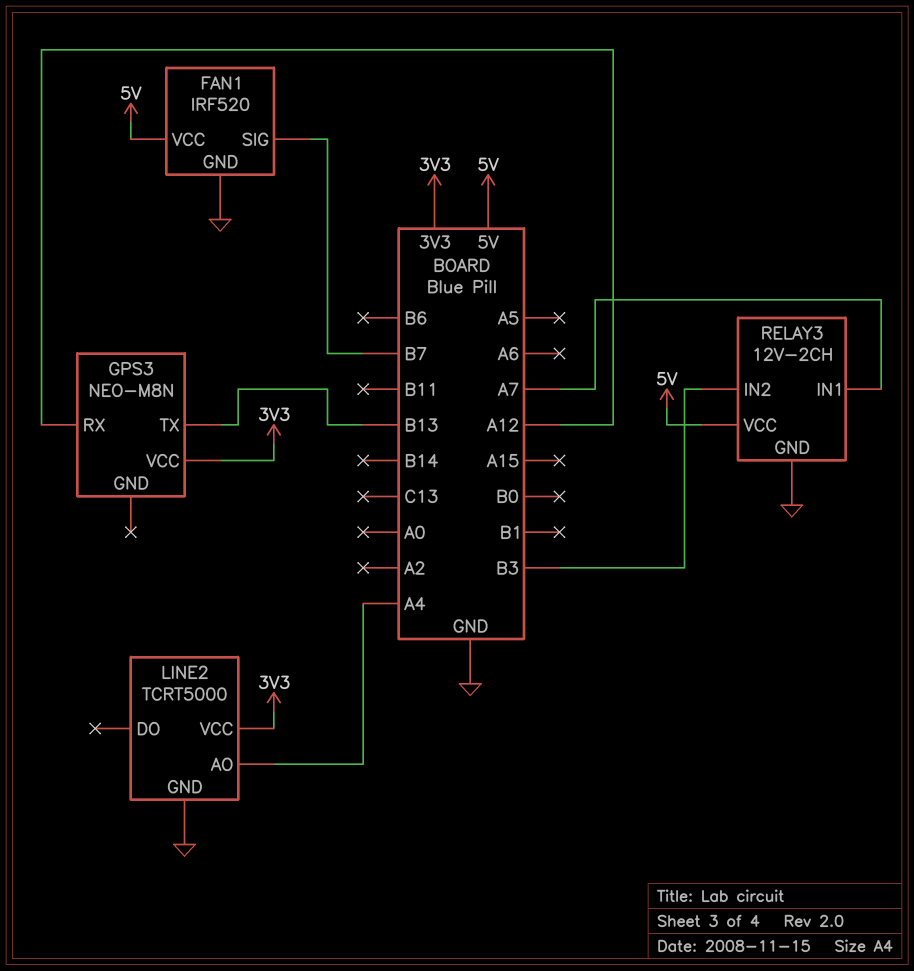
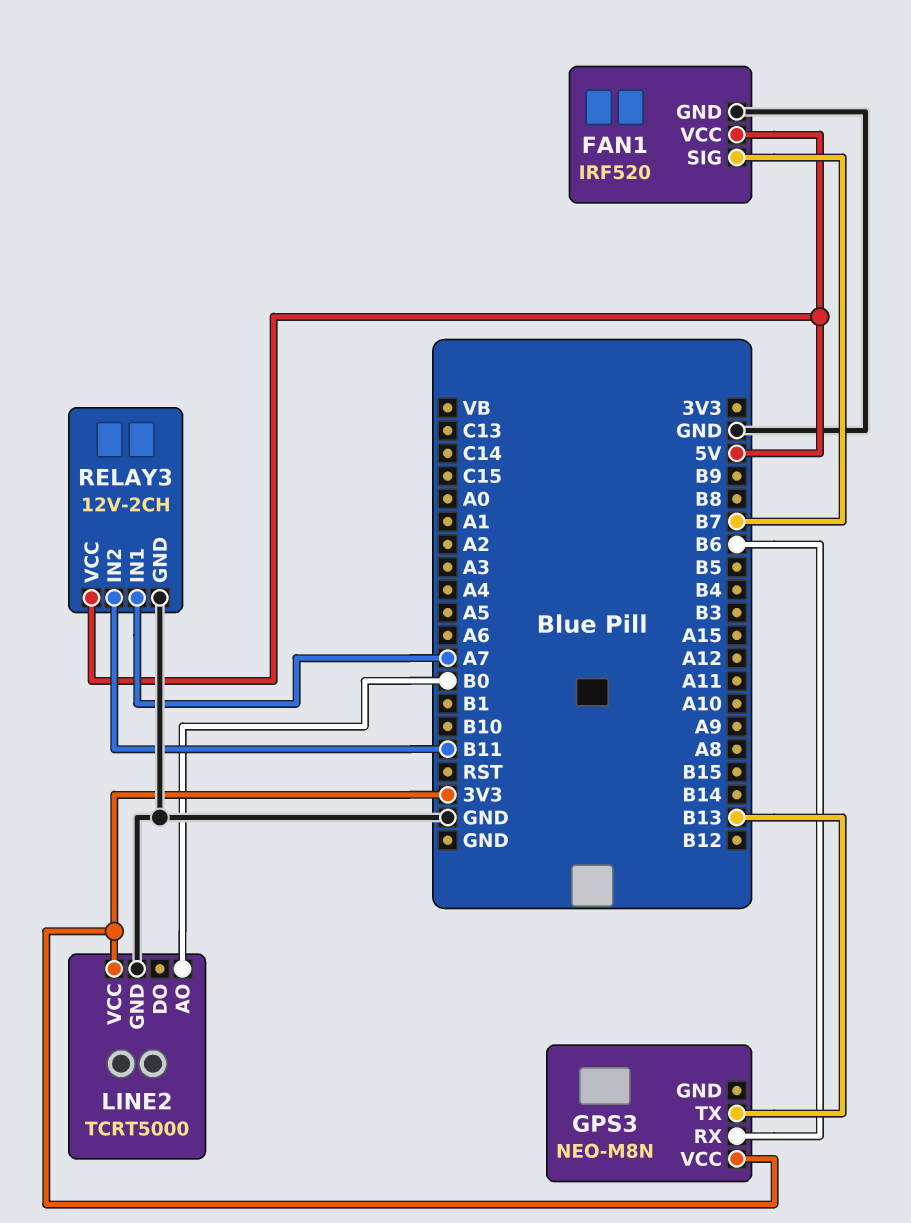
GPS3 pin RX: A12 -> B6
LINE2 pin AO: A4 -> B0
RELAY3 pin IN2: B3 -> B11

